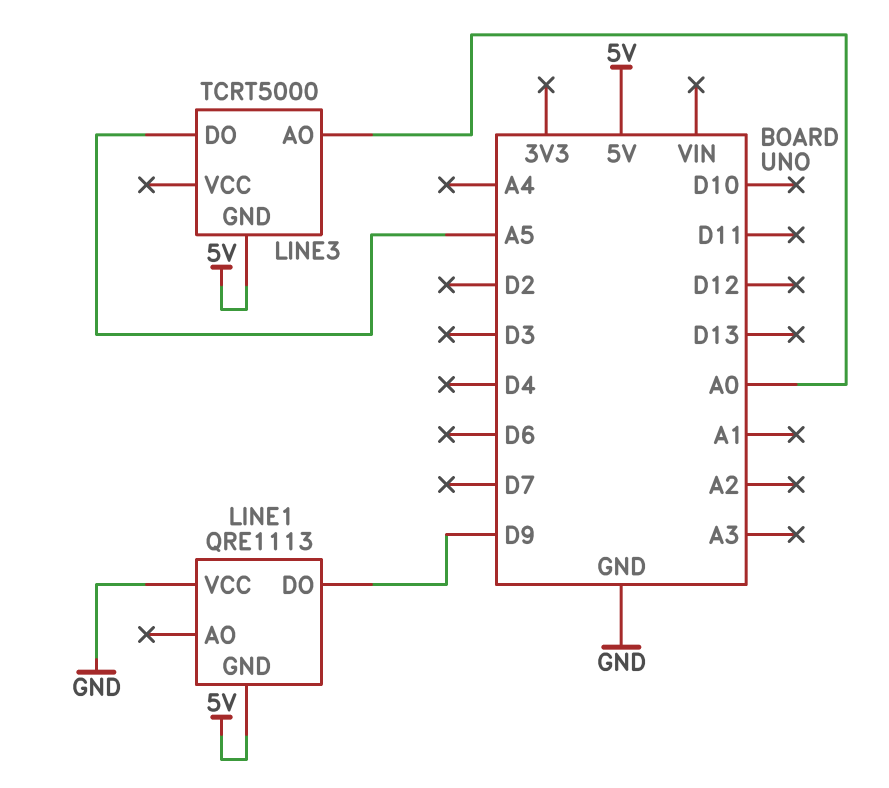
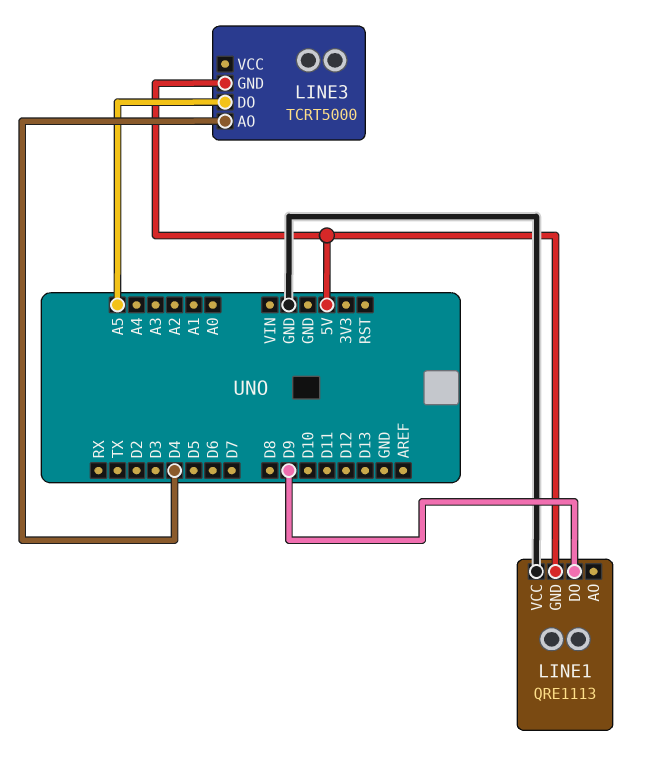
LINE3 pin AO: A0 -> D4

